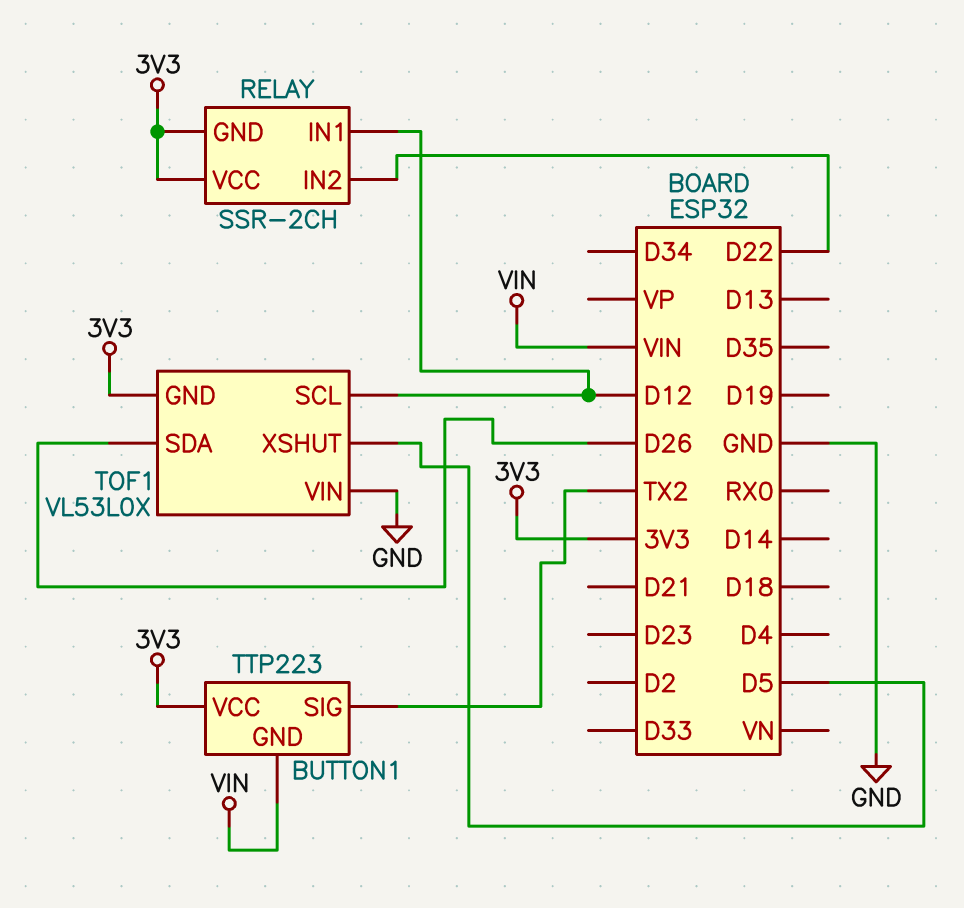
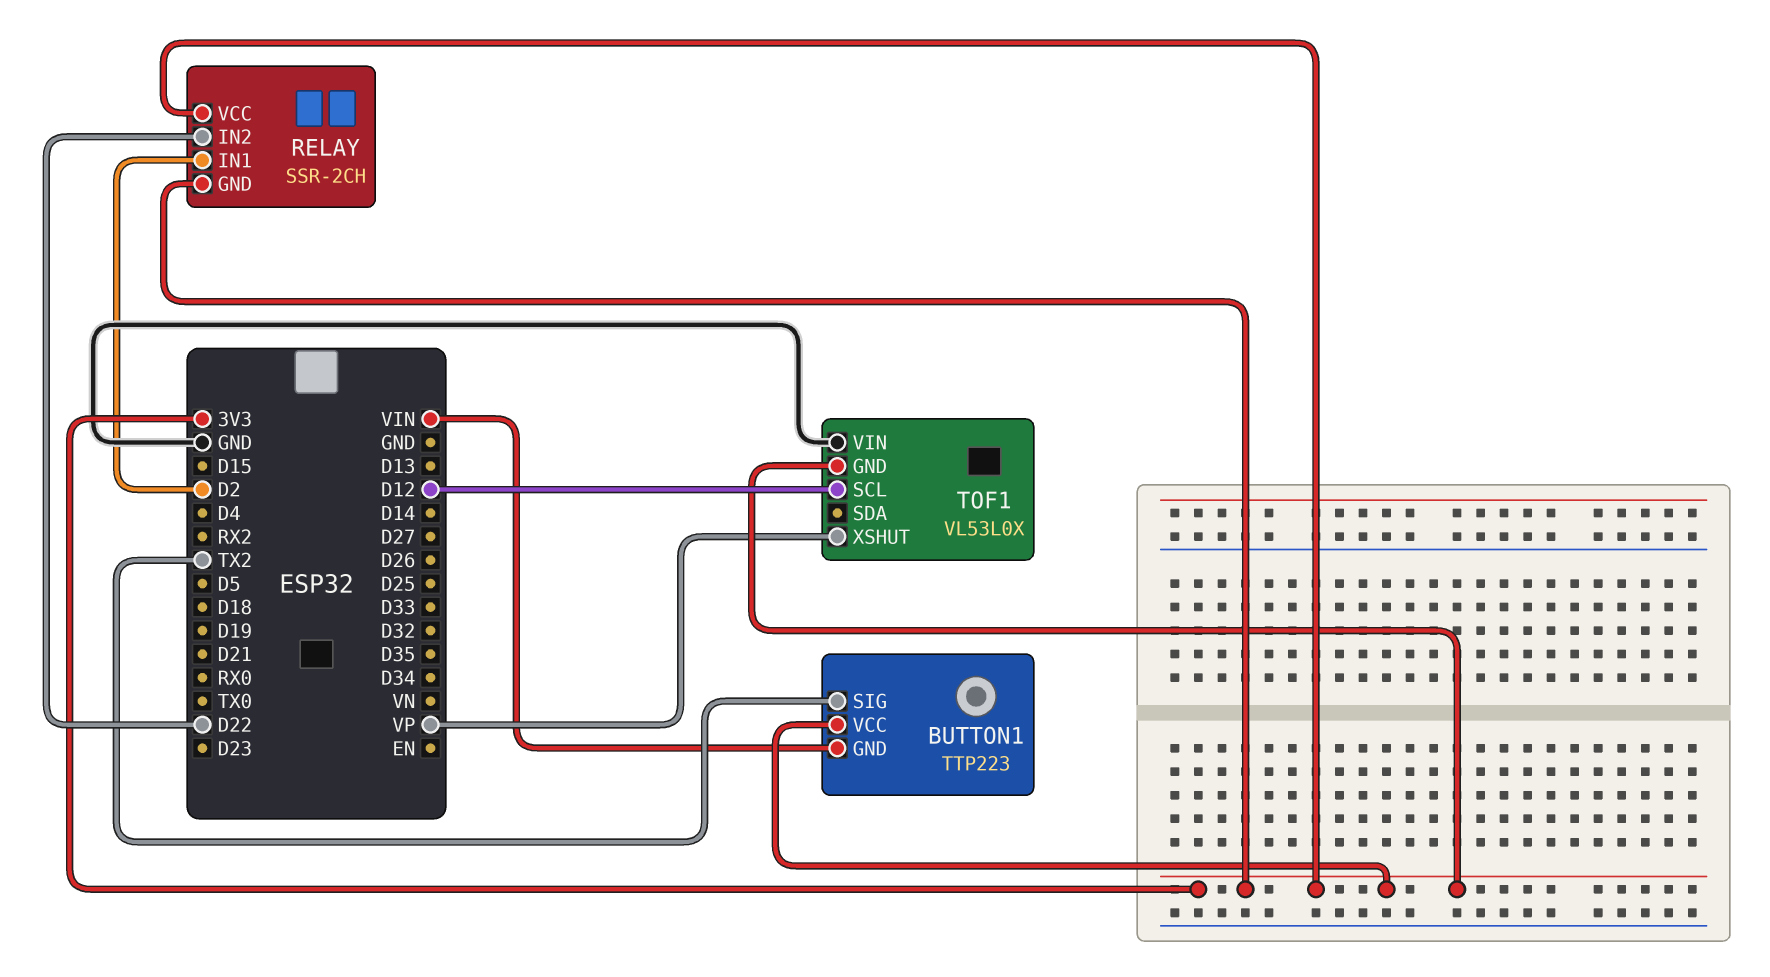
RELAY pin IN1: D12 -> D2
TOF1 pin SDA: D26 -> none
TOF1 pin XSHUT: D5 -> VP

